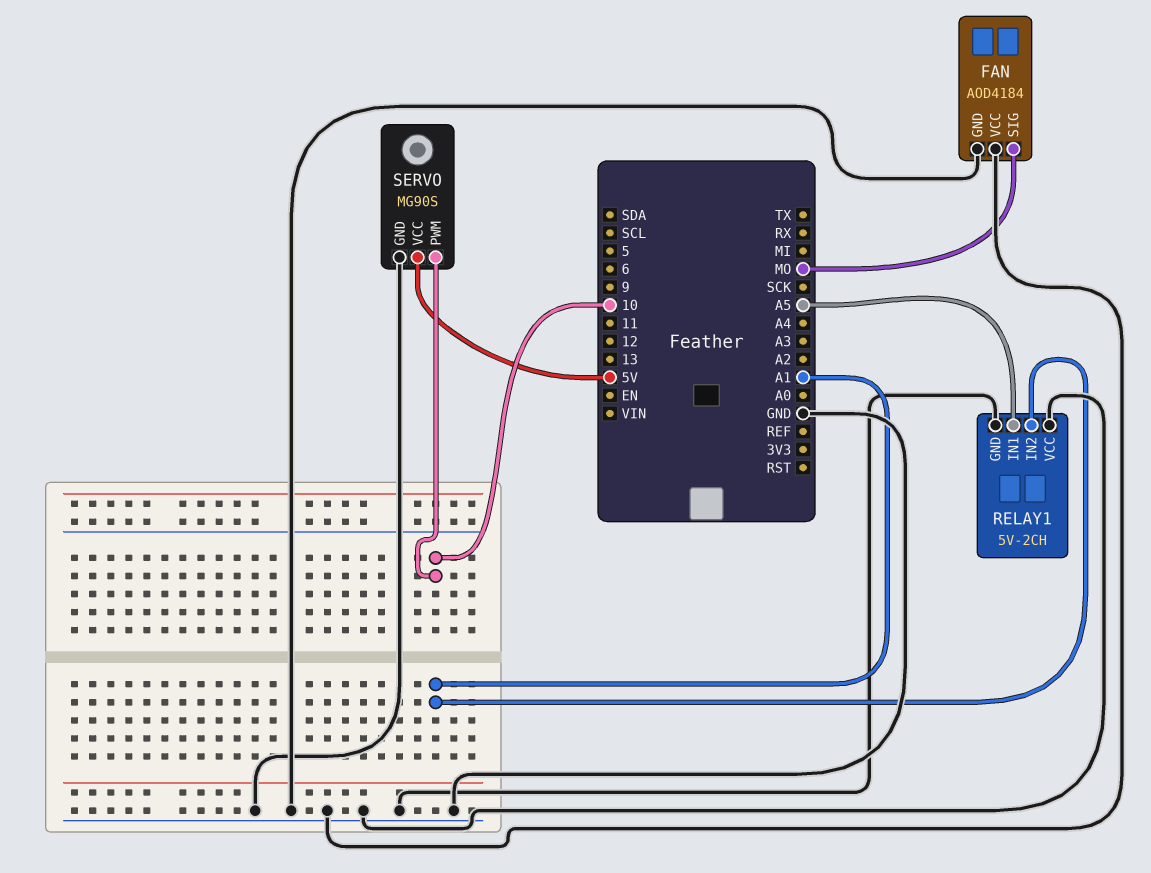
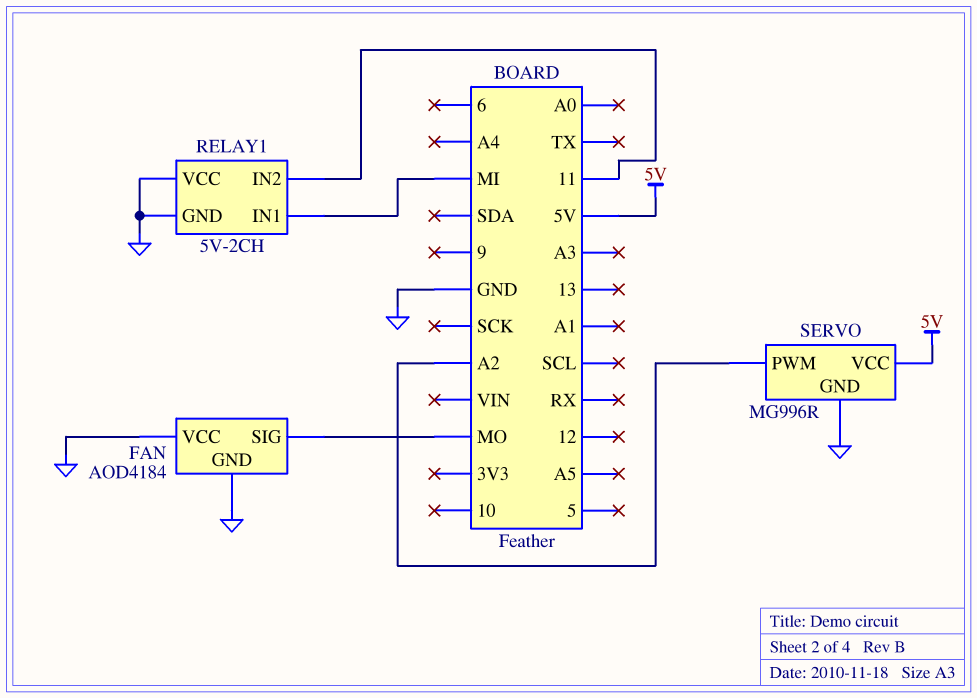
RELAY1 pin IN1: A5 -> MI
RELAY1 pin IN2: A1 -> 11
SERVO: MG90S -> MG996R
SERVO pin PWM: 10 -> A2

